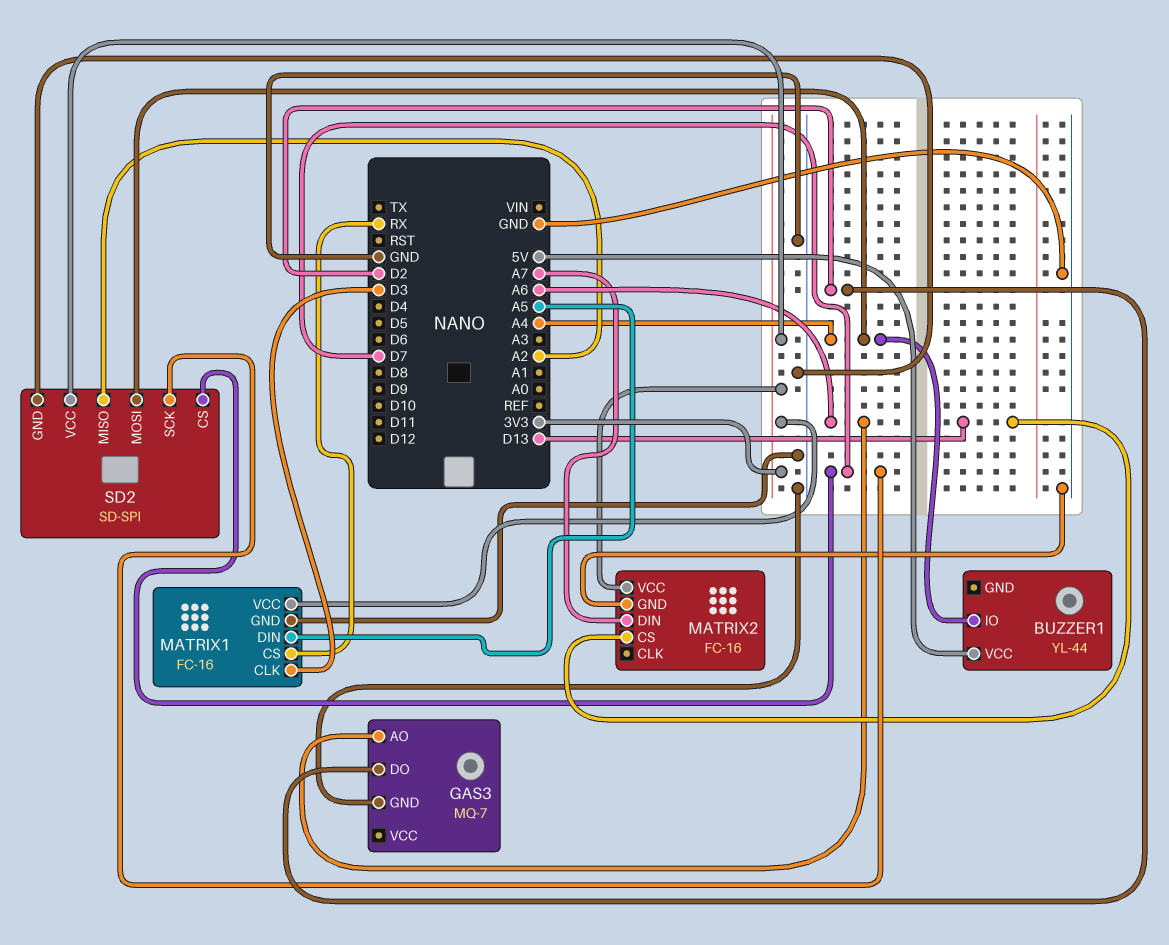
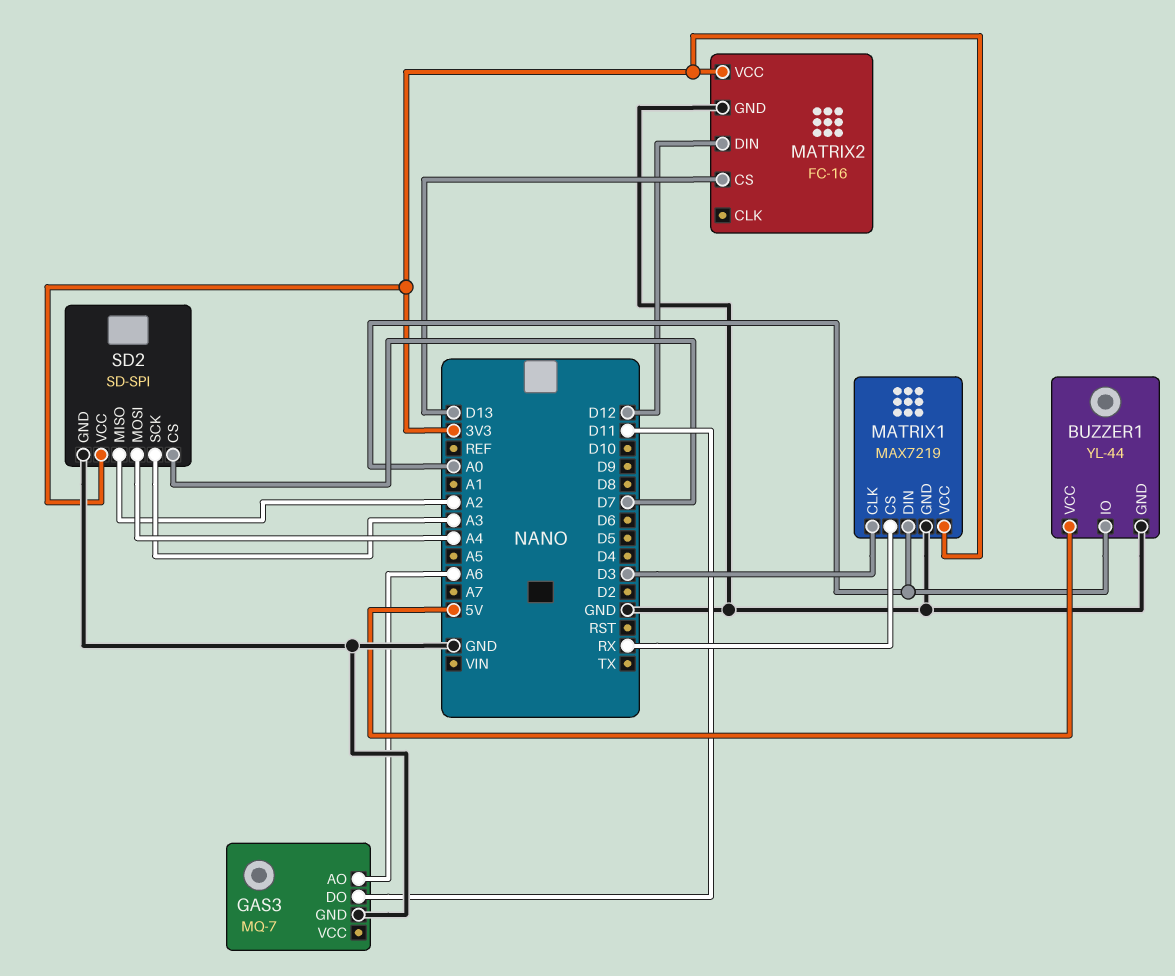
BUZZER1 pin GND: none -> GND
BUZZER1 pin IO: A4 -> A0
GAS3 pin DO: D2 -> D11
MATRIX1: FC-16 -> MAX7219
MATRIX1 pin DIN: A5 -> A0
MATRIX2 pin DIN: A7 -> D12
SD2 pin SCK: D7 -> A3

